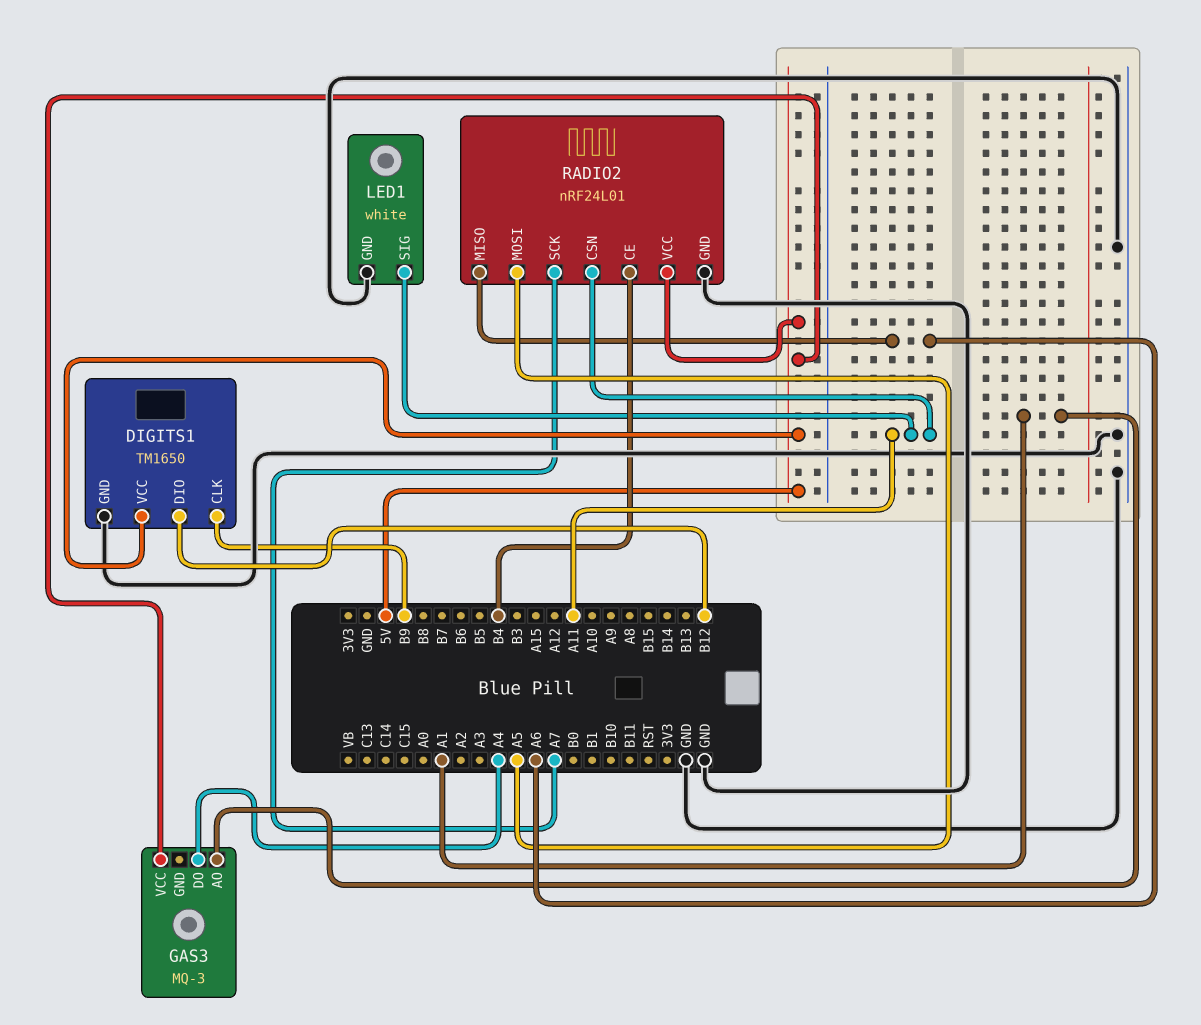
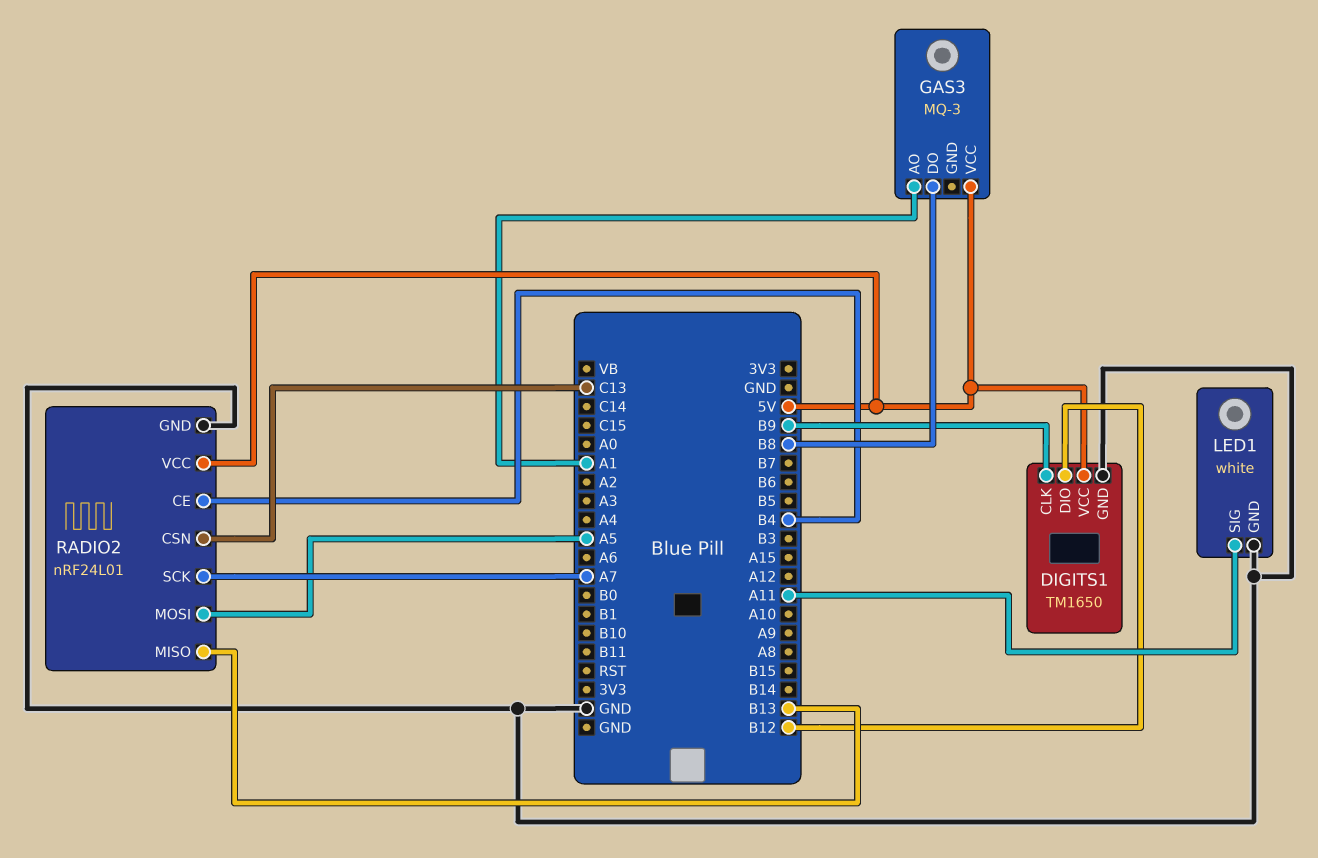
GAS3 pin DO: A4 -> B8
RADIO2 pin CSN: A11 -> C13
RADIO2 pin MISO: A6 -> B13

